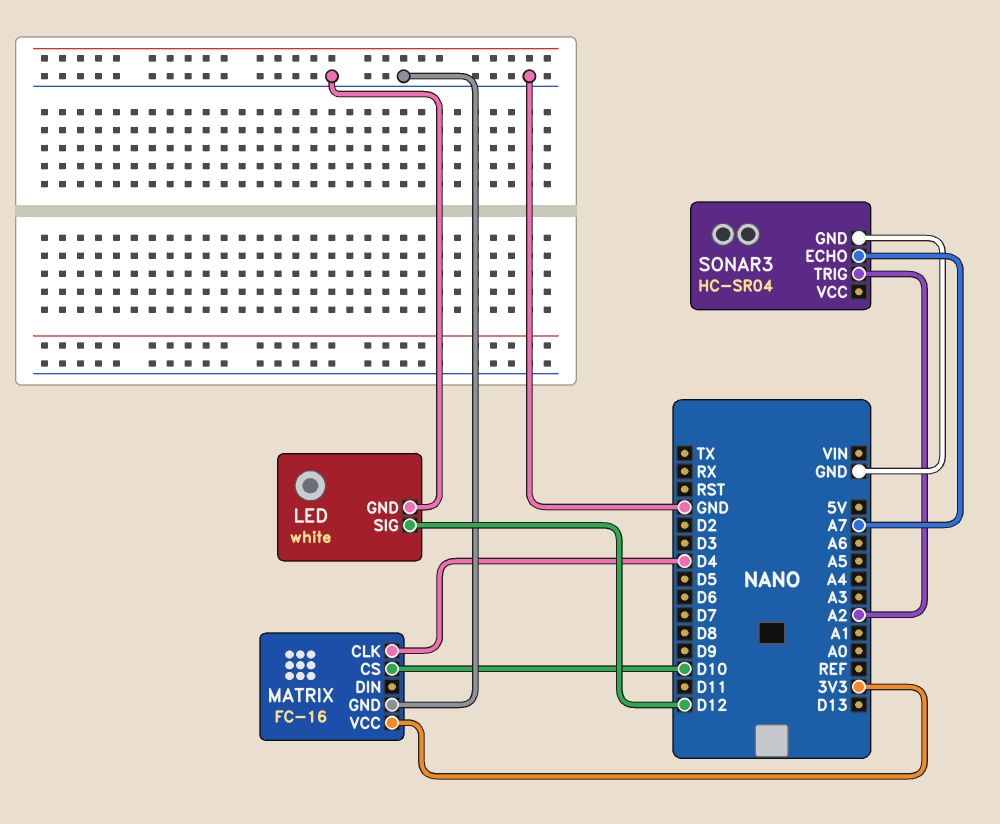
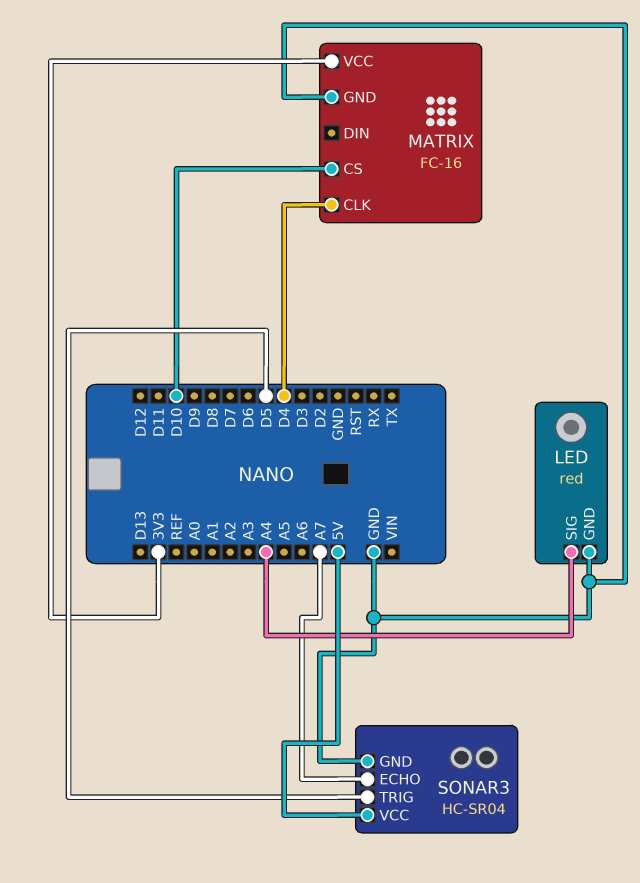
LED: white -> red
LED pin SIG: D12 -> A4
SONAR3 pin TRIG: A2 -> D5
SONAR3 pin VCC: none -> 5V

